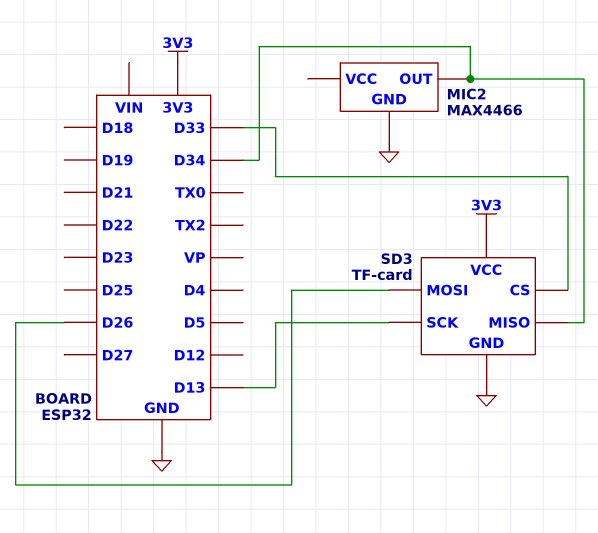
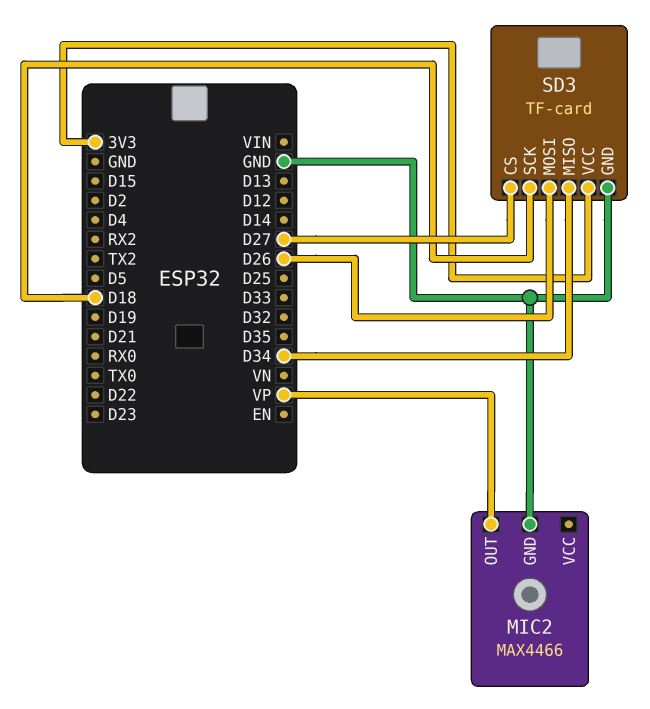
MIC2 pin OUT: D34 -> VP
SD3 pin CS: D33 -> D27
SD3 pin SCK: D13 -> D18

